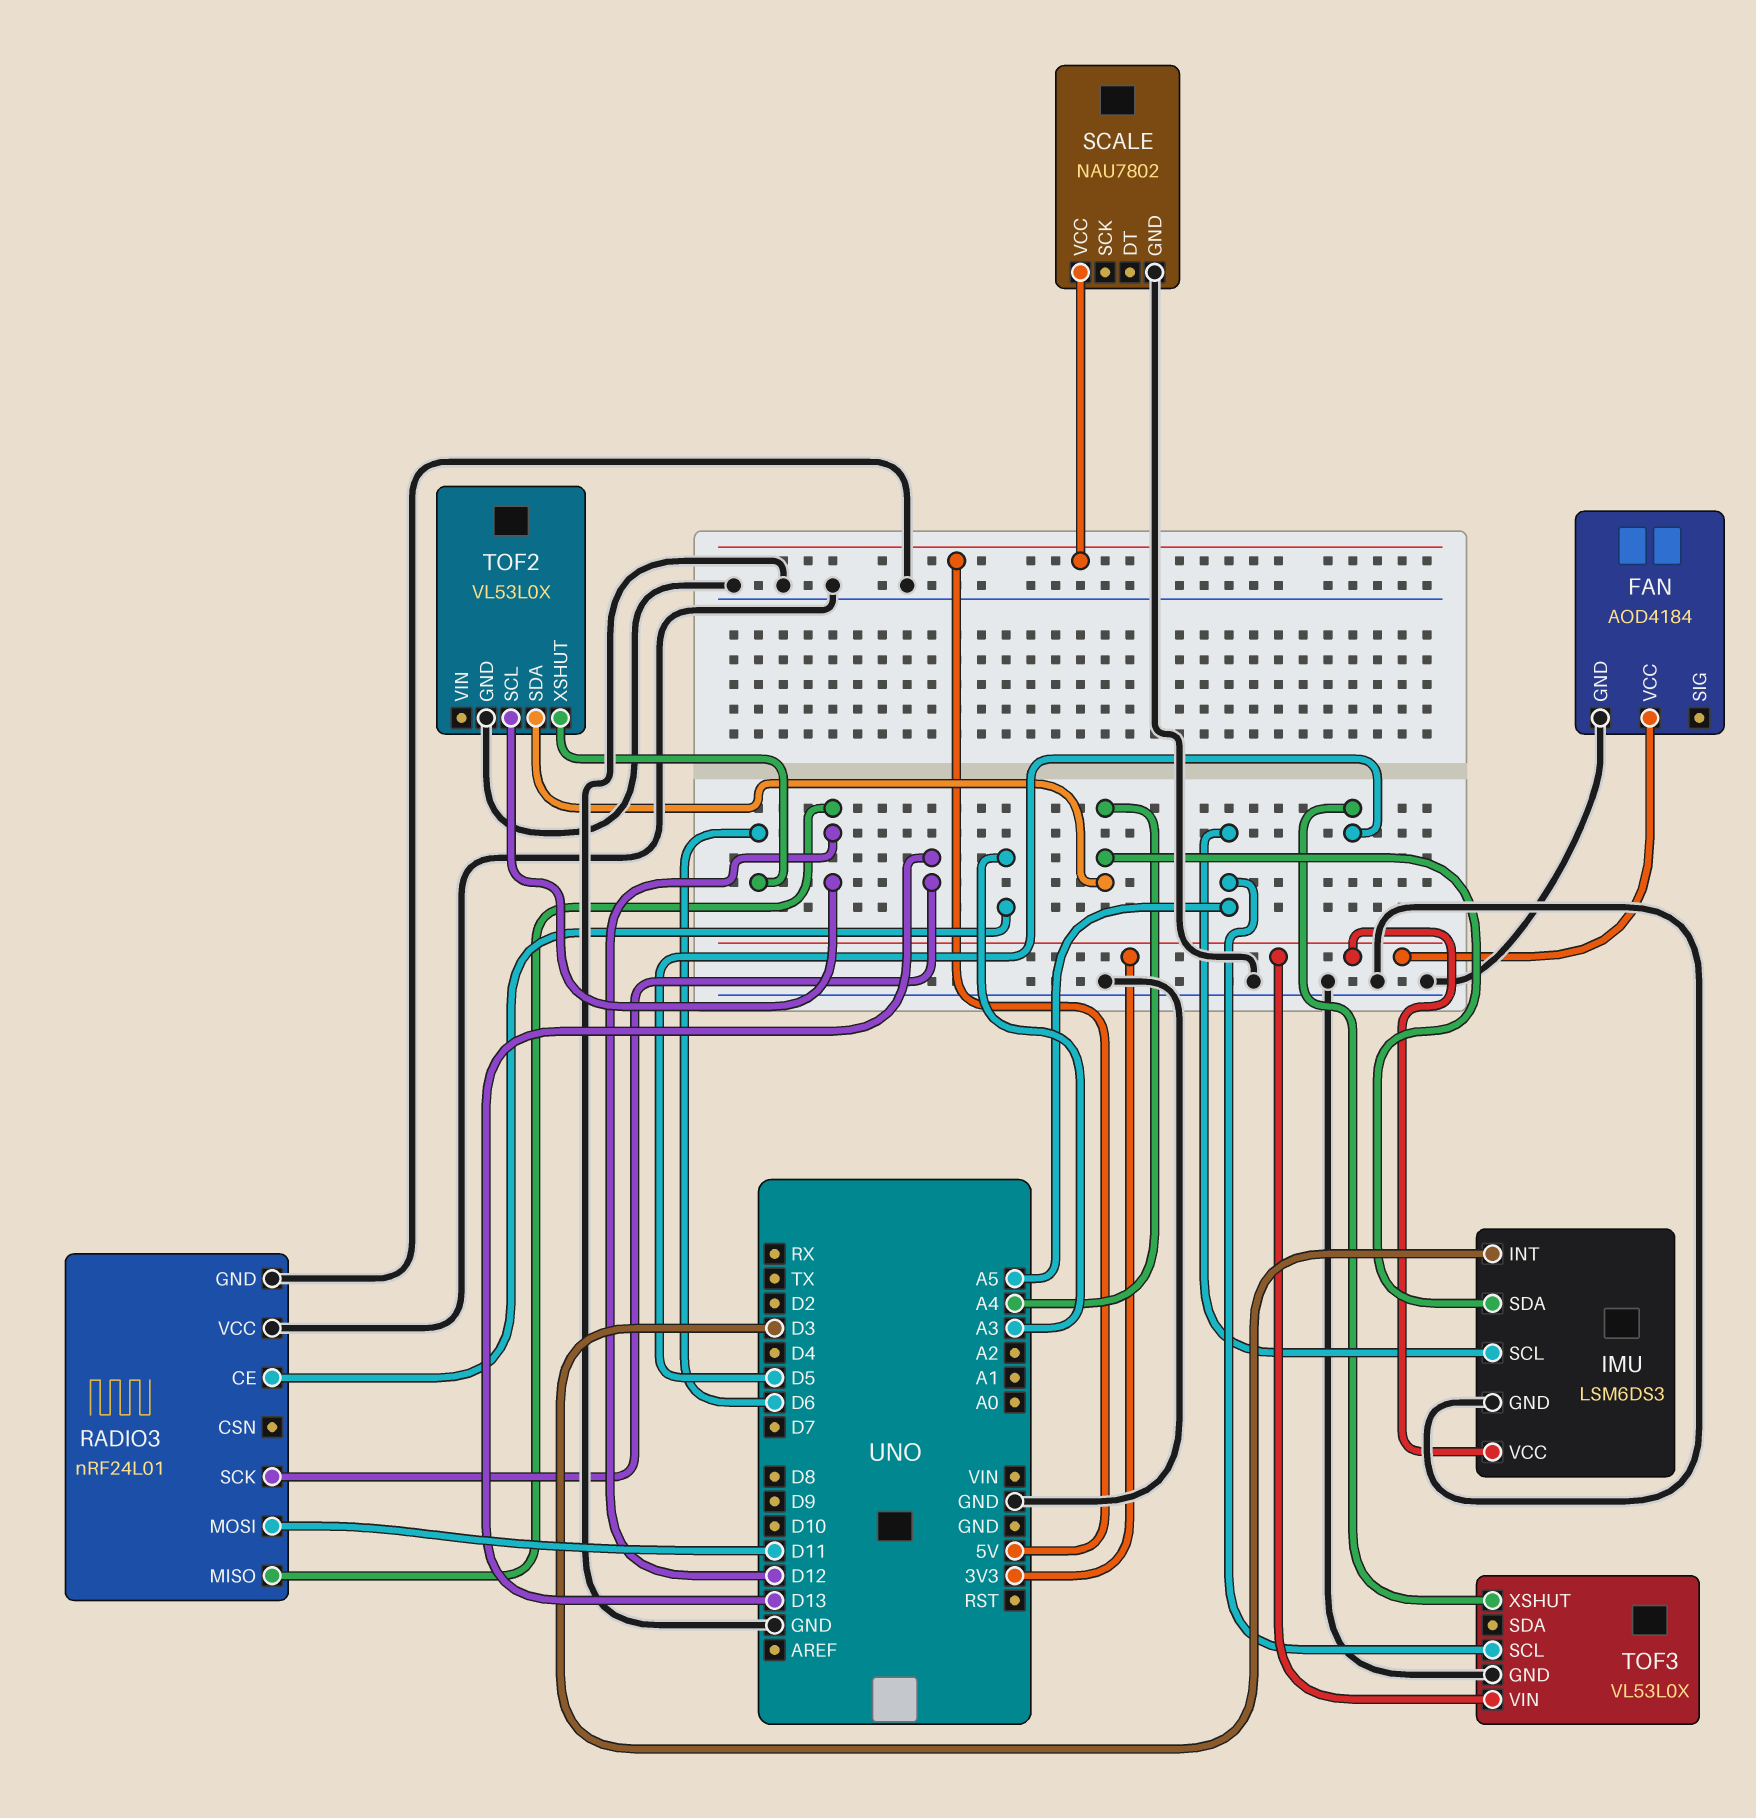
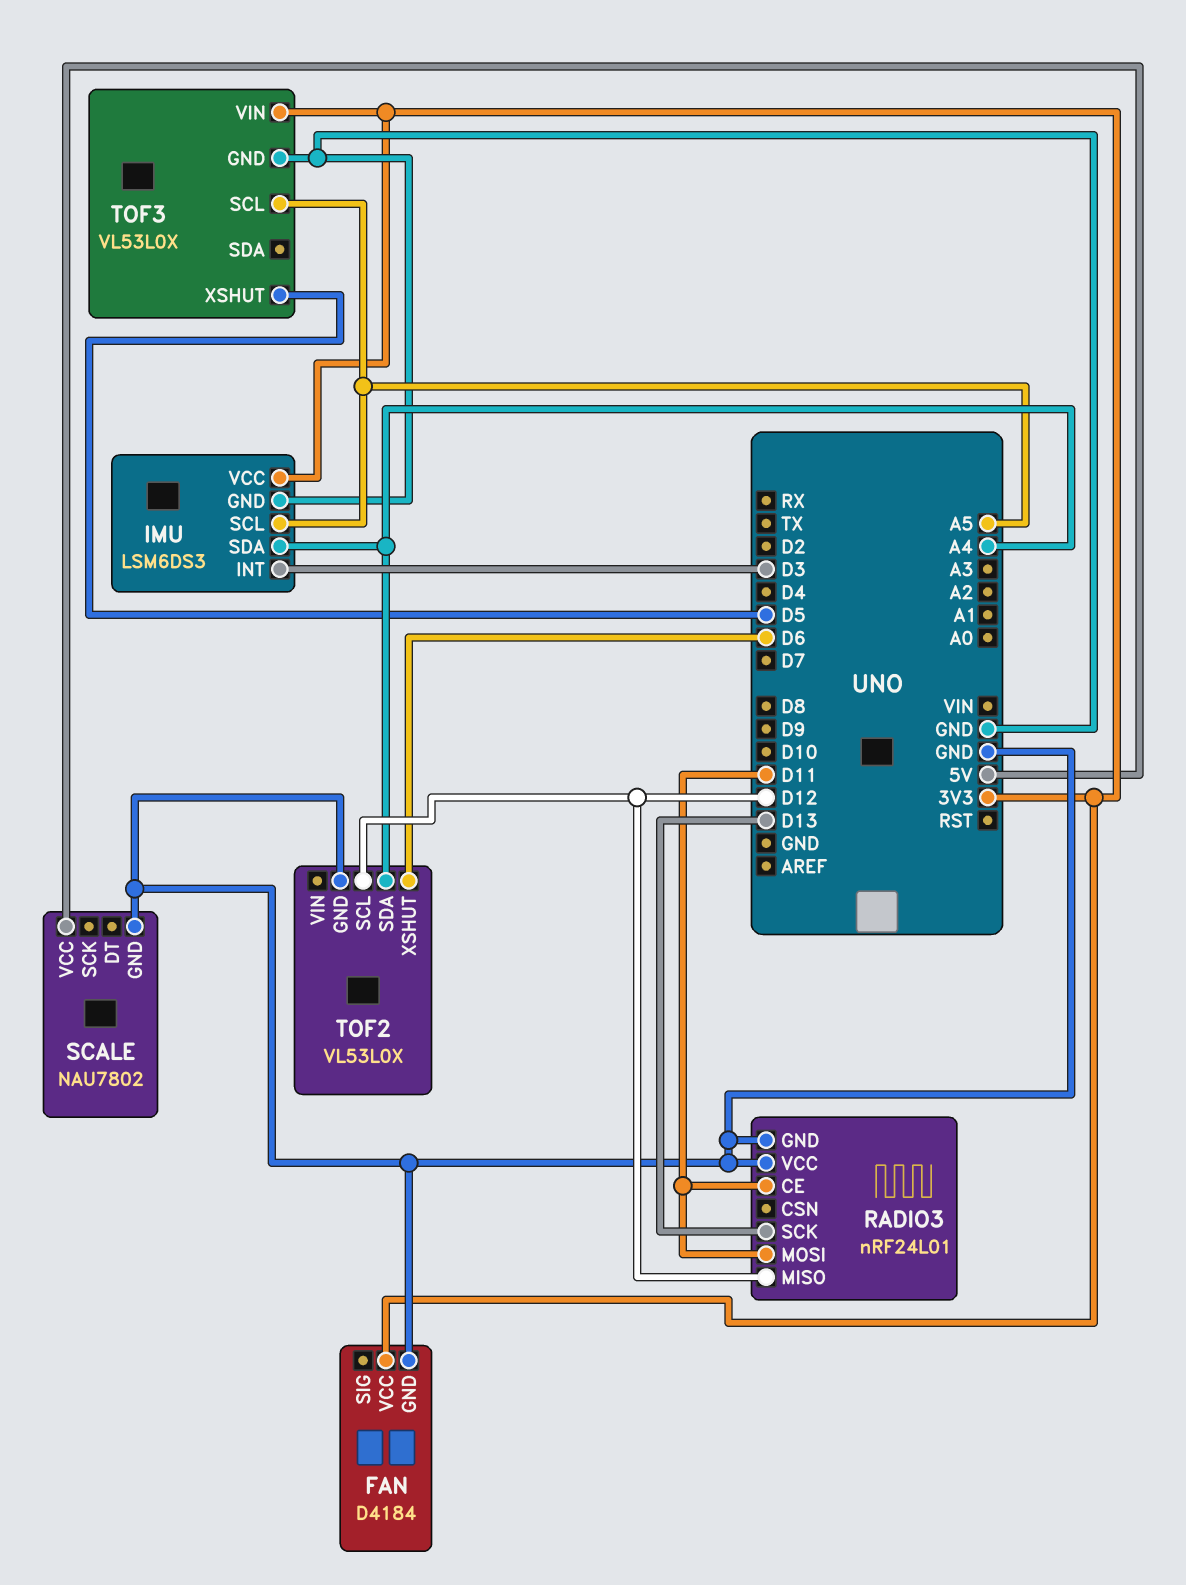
FAN: AOD4184 -> D4184
RADIO3 pin CE: A3 -> D11

